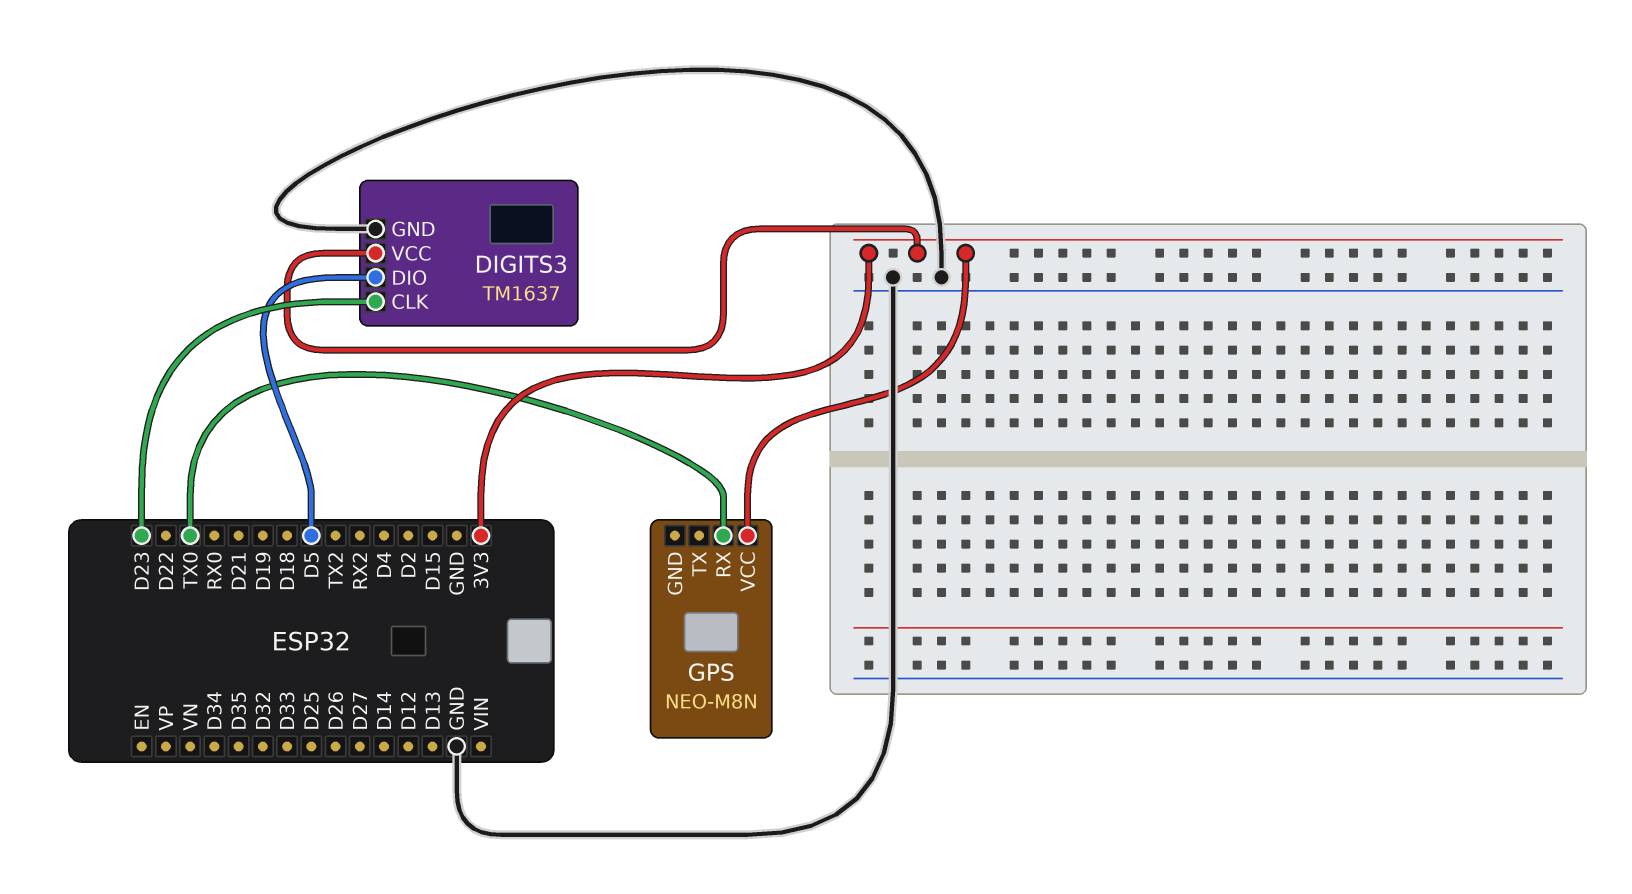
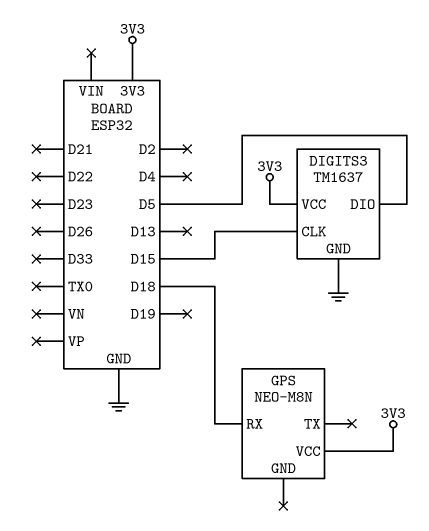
DIGITS3 pin CLK: D23 -> D15
GPS pin RX: TX0 -> D18

